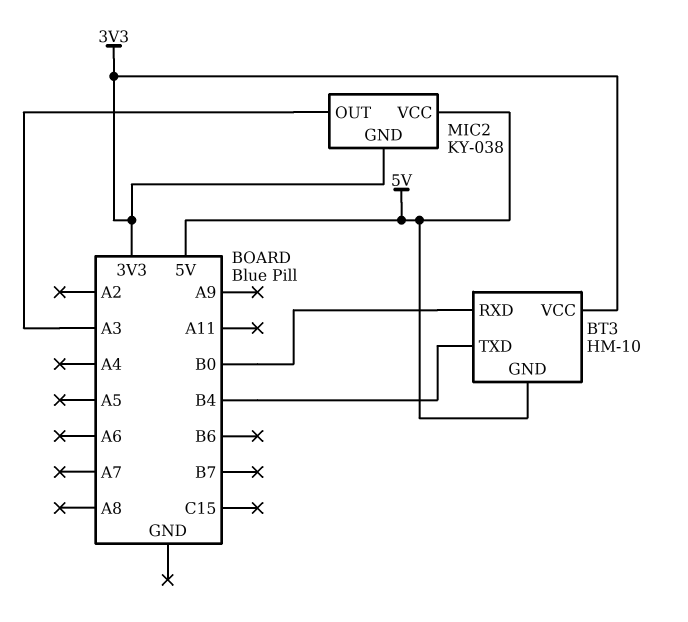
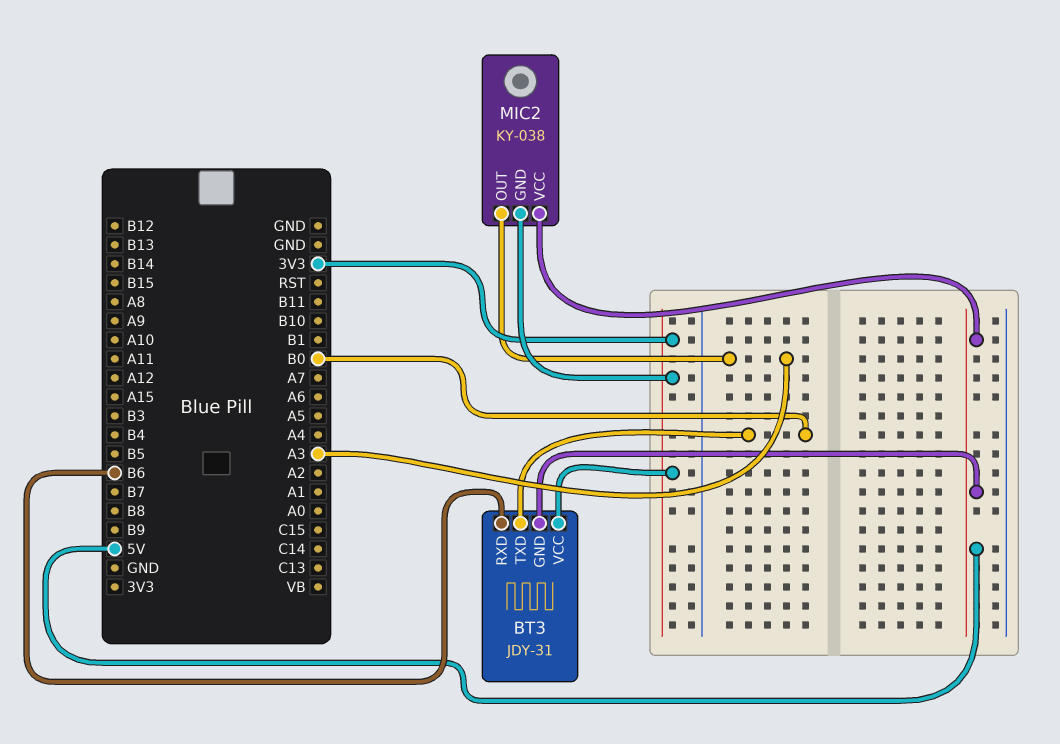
BT3: HM-10 -> JDY-31
BT3 pin RXD: B0 -> B6
BT3 pin TXD: B4 -> B0

